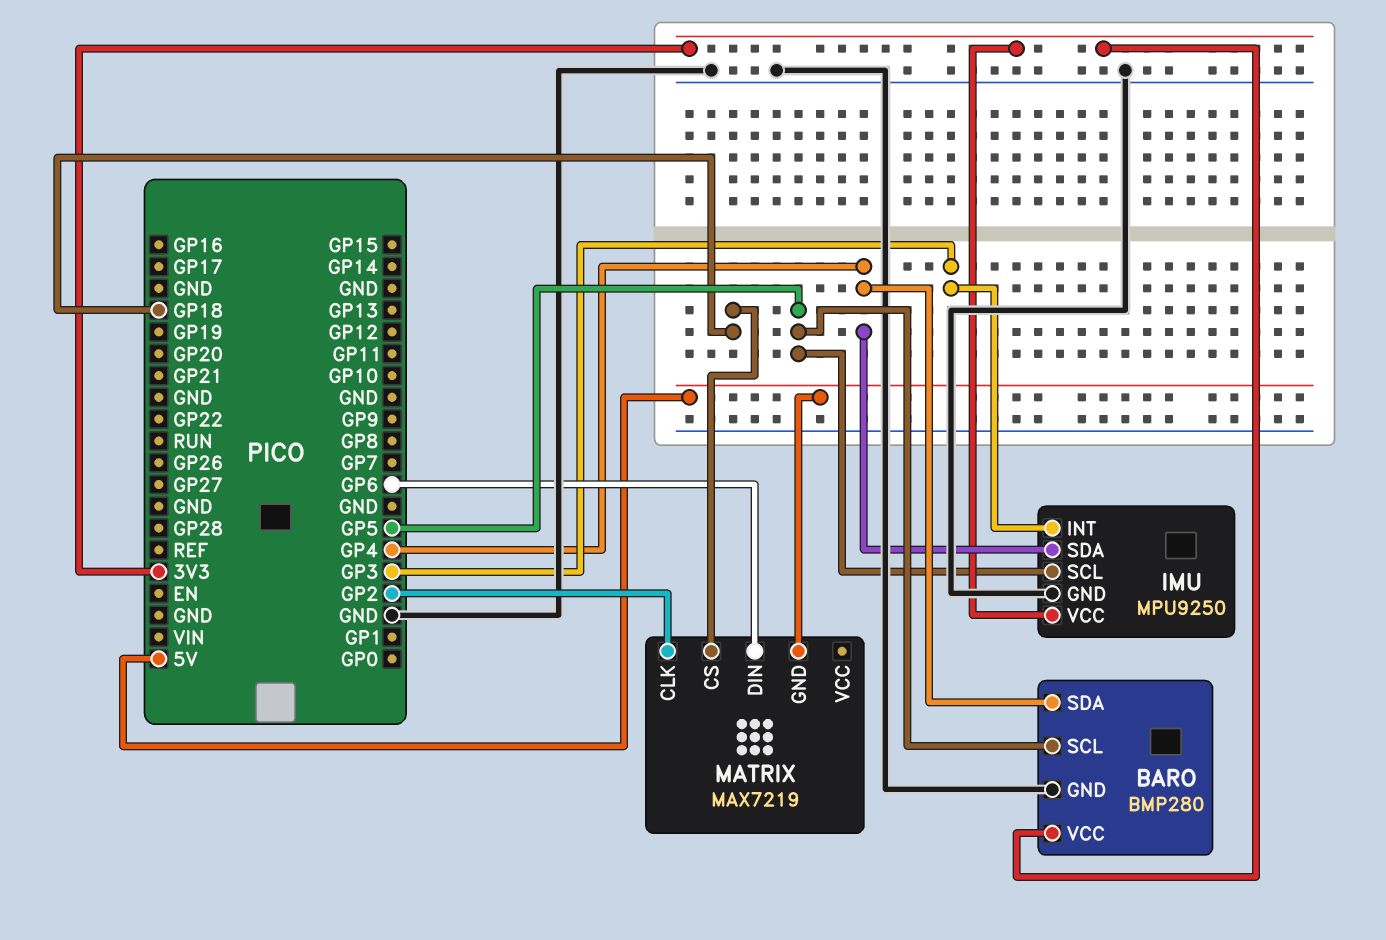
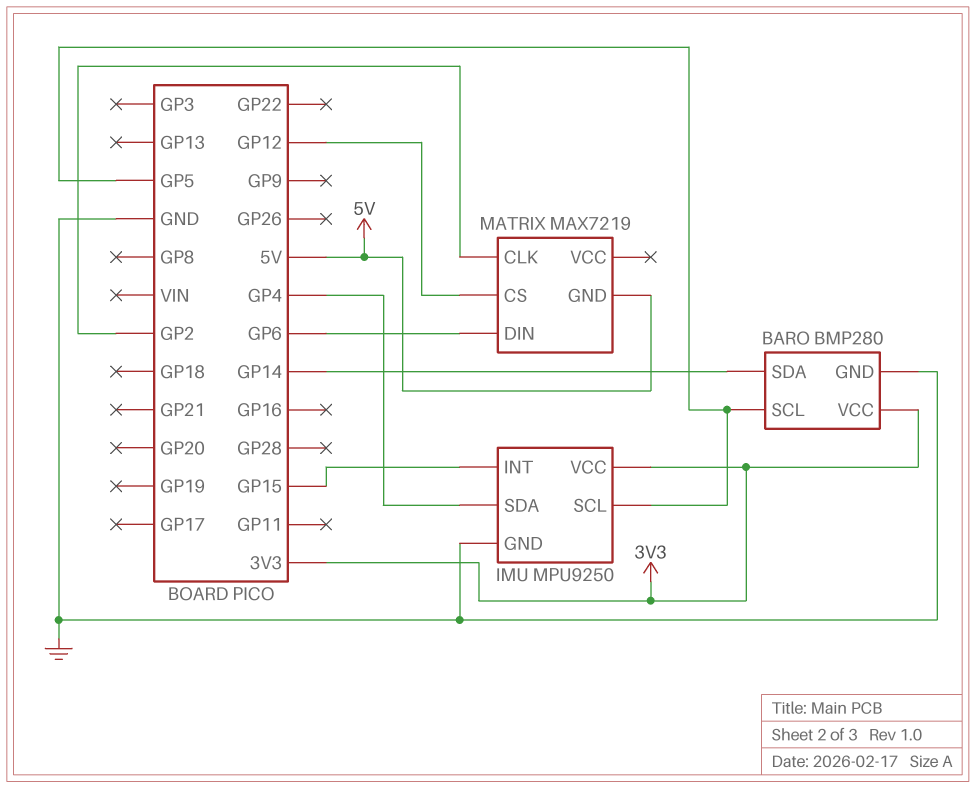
BARO pin SDA: GP4 -> GP14
IMU pin INT: GP3 -> GP15
MATRIX pin CS: GP18 -> GP12

